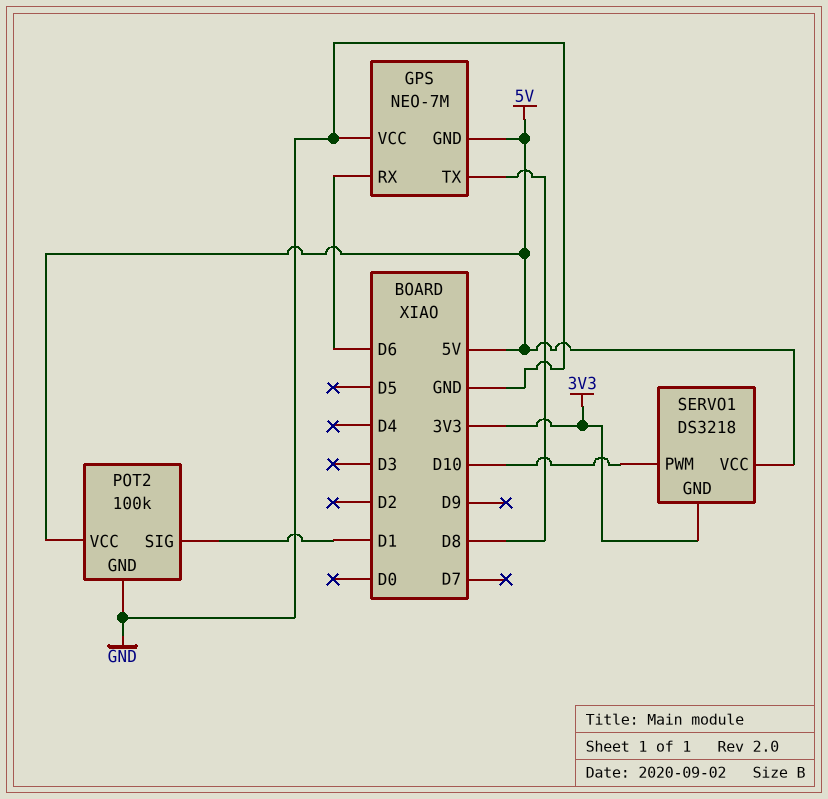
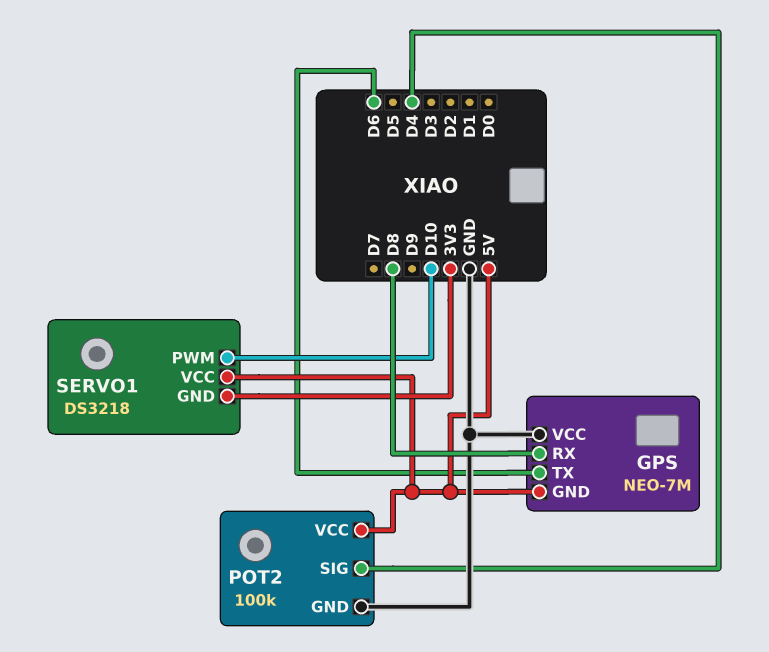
GPS pin RX: D6 -> D8
GPS pin TX: D8 -> D6
POT2 pin SIG: D1 -> D4

